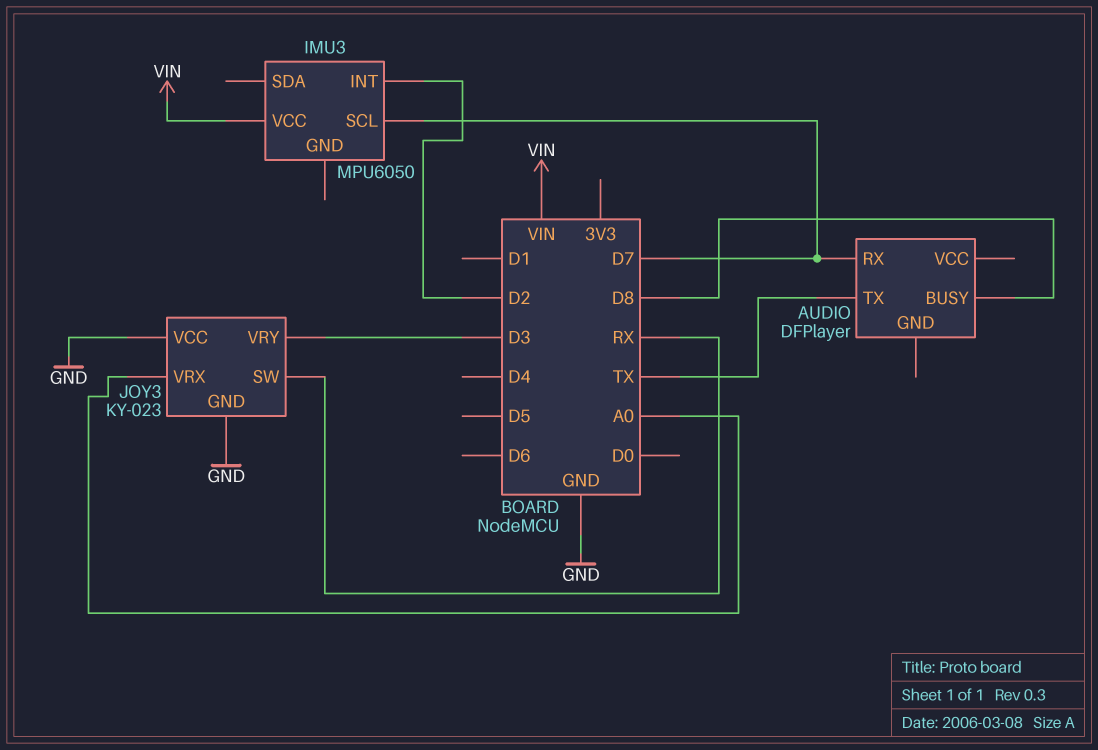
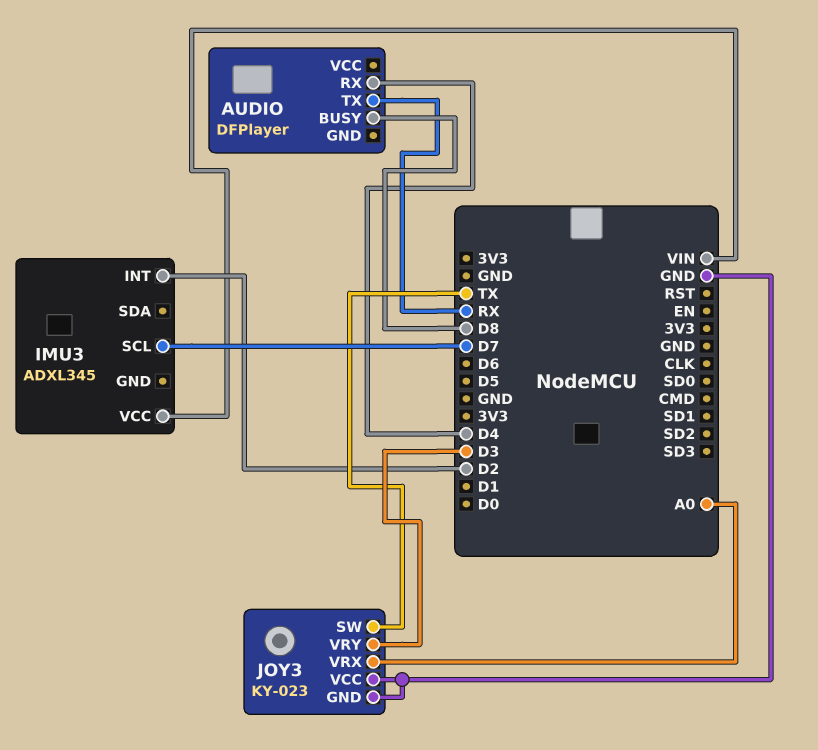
AUDIO pin RX: D7 -> D4
AUDIO pin TX: TX -> RX
IMU3: MPU6050 -> ADXL345
JOY3 pin SW: RX -> TX

